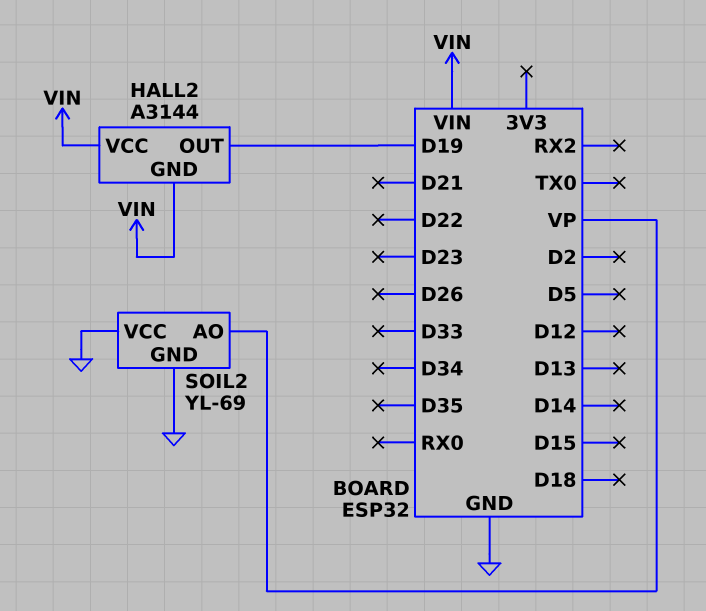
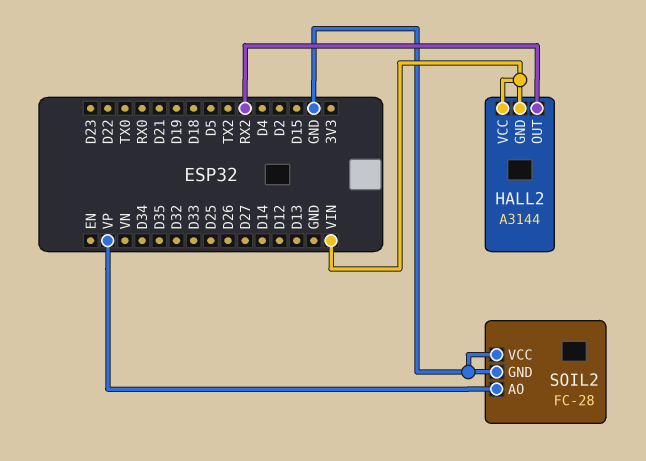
HALL2 pin OUT: D19 -> RX2
SOIL2: YL-69 -> FC-28

